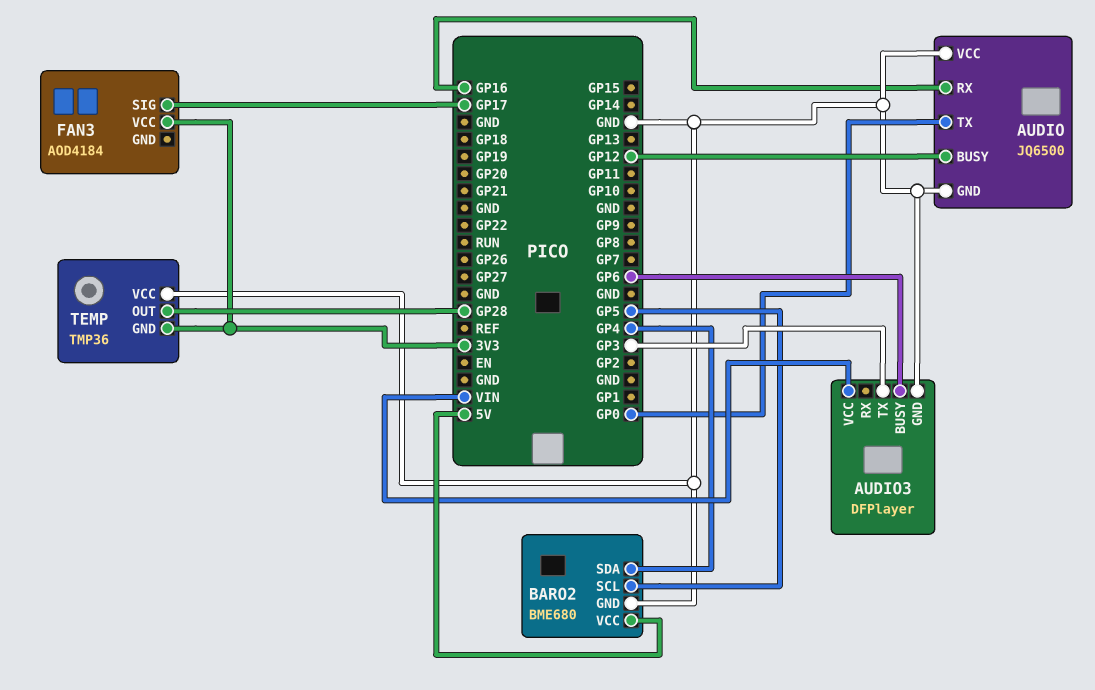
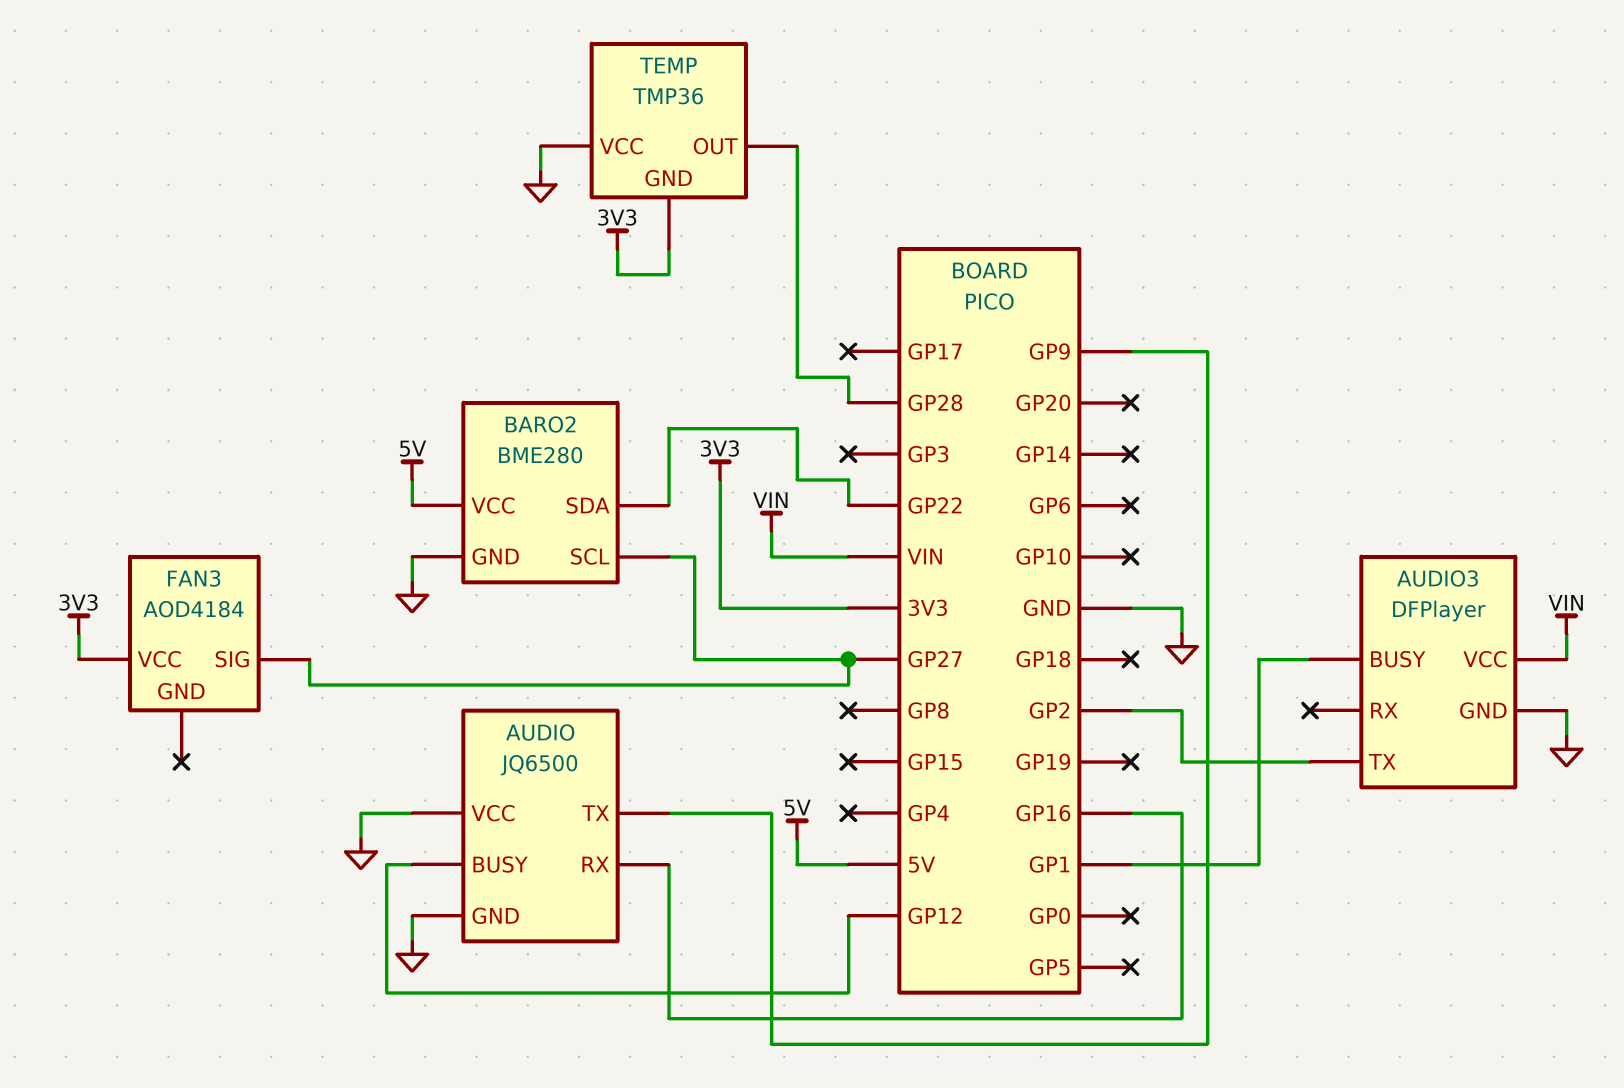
AUDIO pin TX: GP0 -> GP9
AUDIO3 pin BUSY: GP6 -> GP1
AUDIO3 pin TX: GP3 -> GP2
BARO2: BME680 -> BME280
BARO2 pin SCL: GP5 -> GP27
BARO2 pin SDA: GP4 -> GP22
FAN3 pin SIG: GP17 -> GP27

